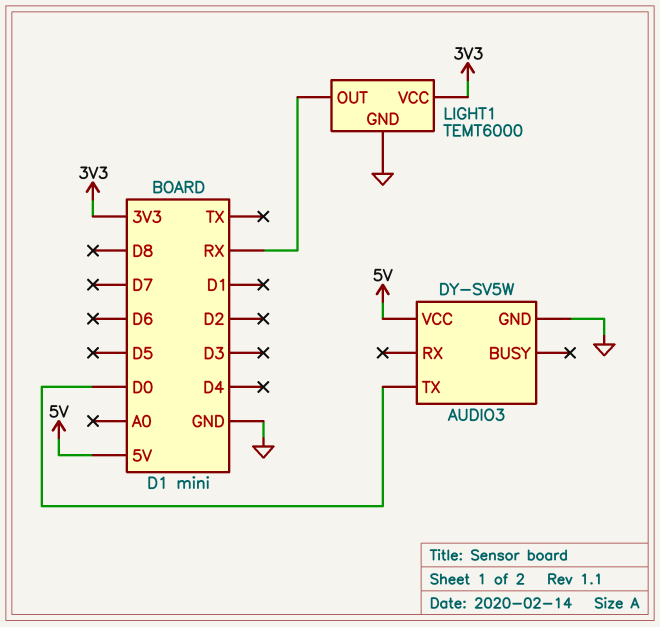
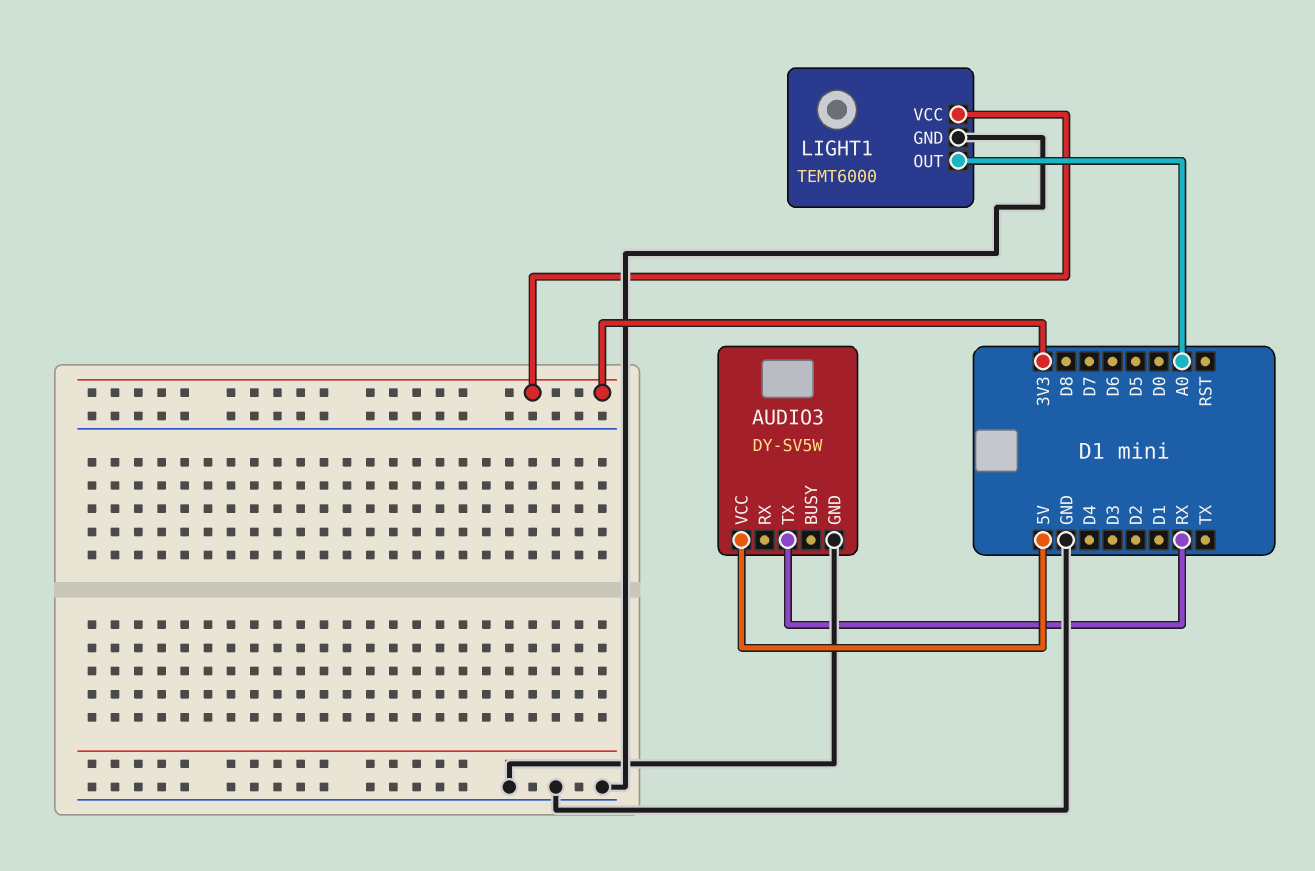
AUDIO3 pin TX: D0 -> RX
LIGHT1 pin OUT: RX -> A0

